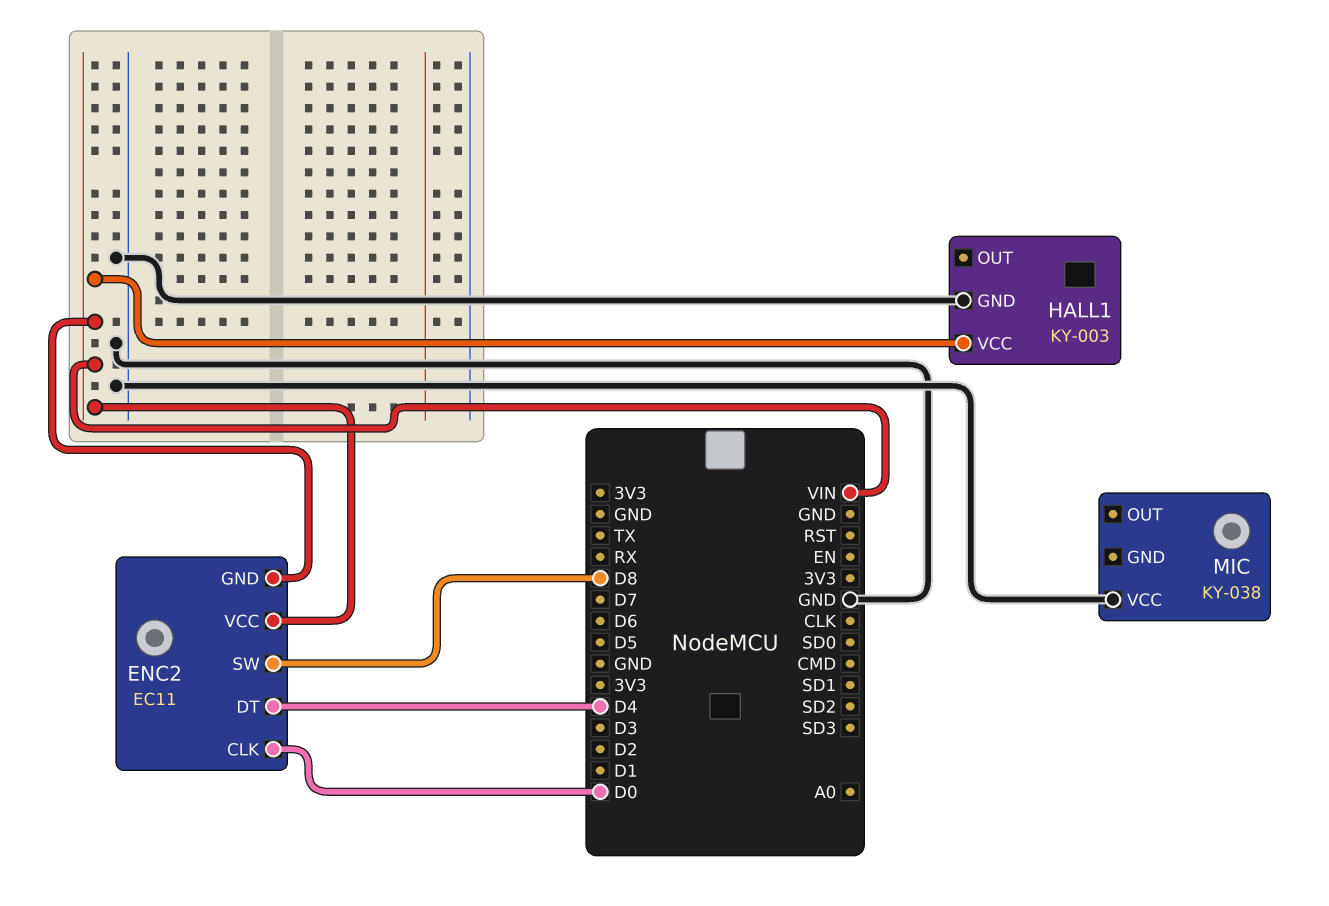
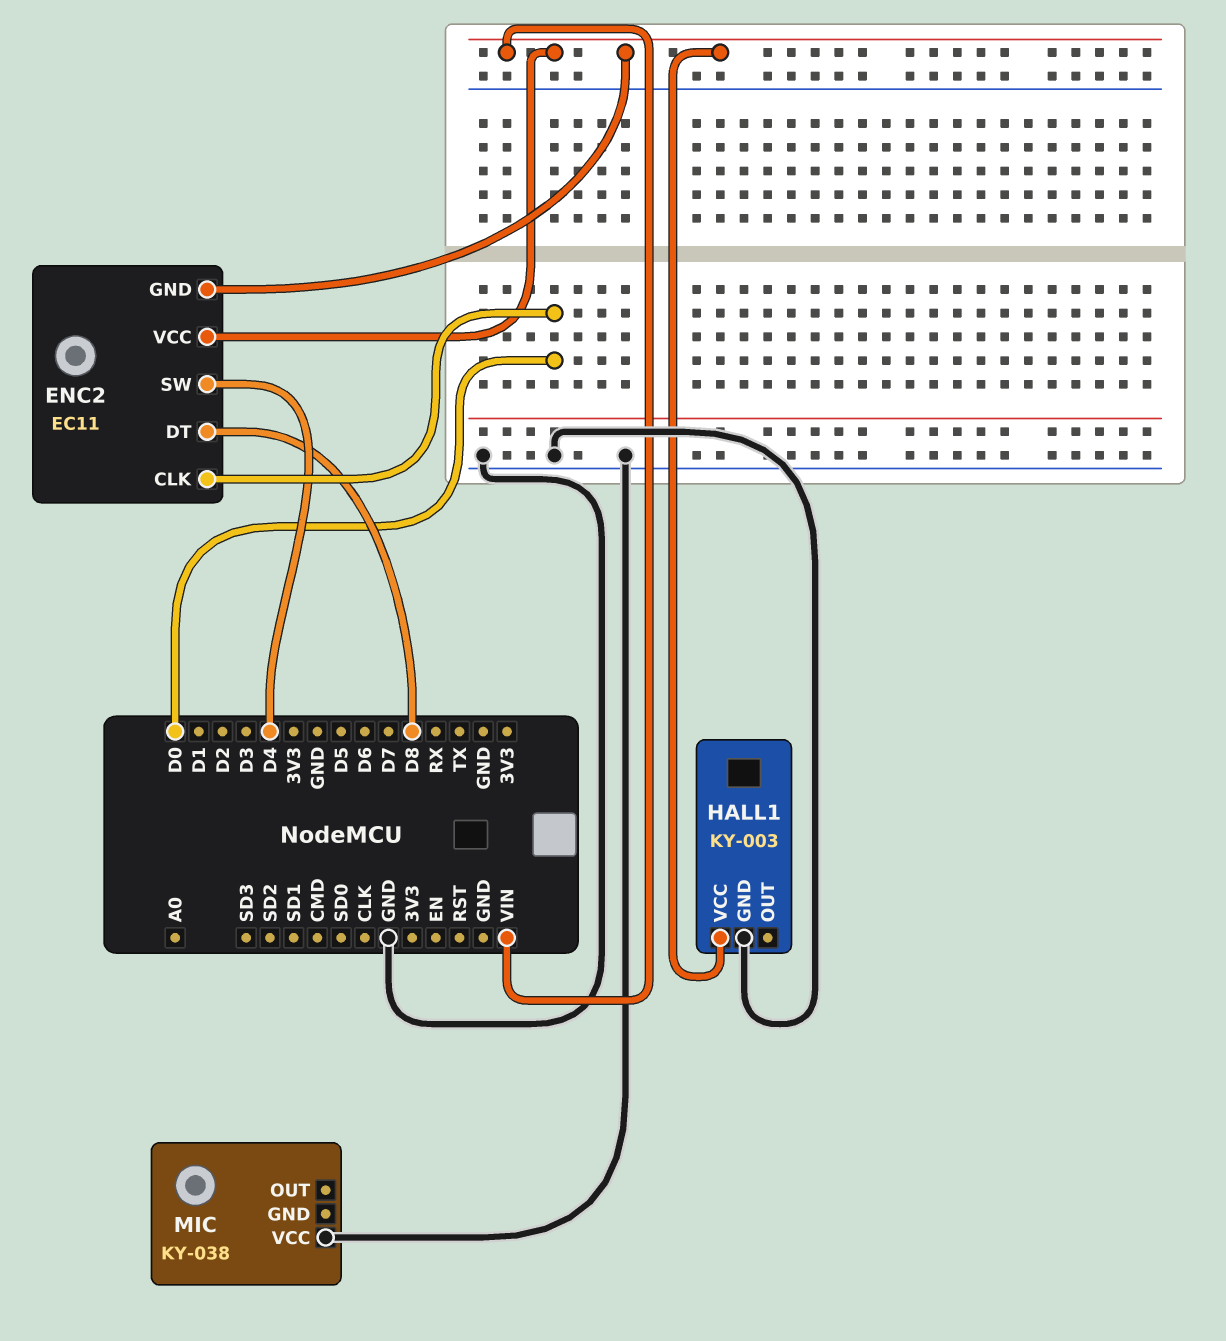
ENC2 pin DT: D4 -> D8
ENC2 pin SW: D8 -> D4

